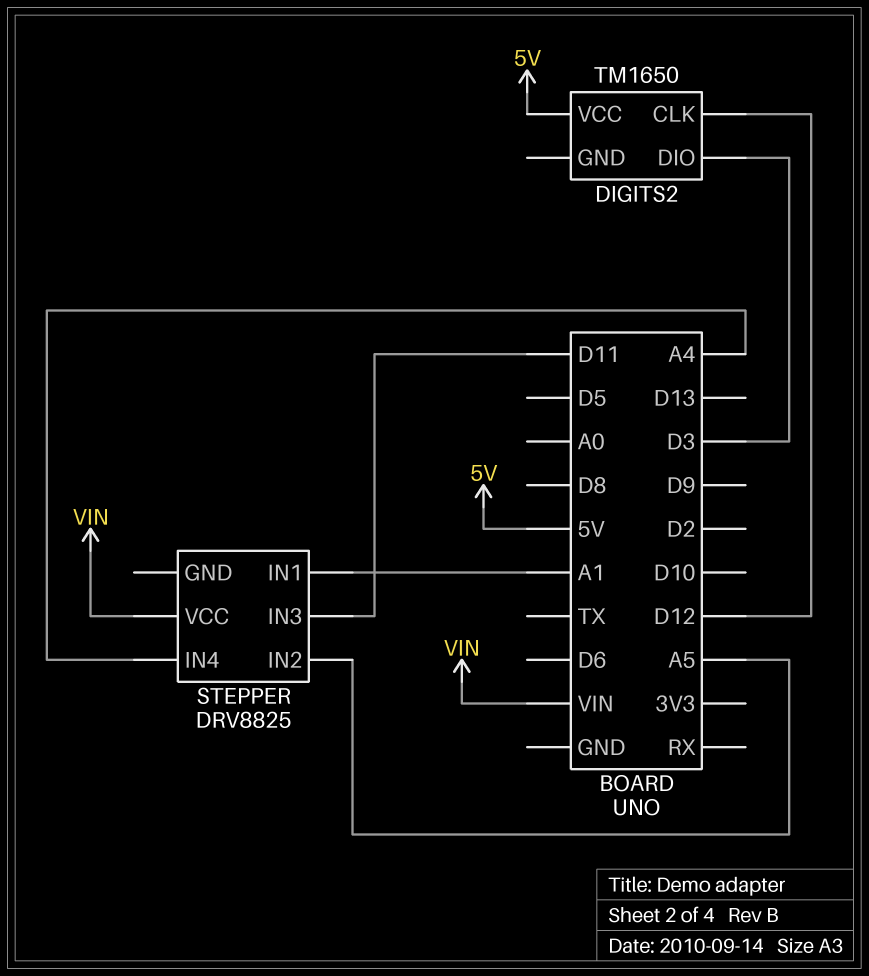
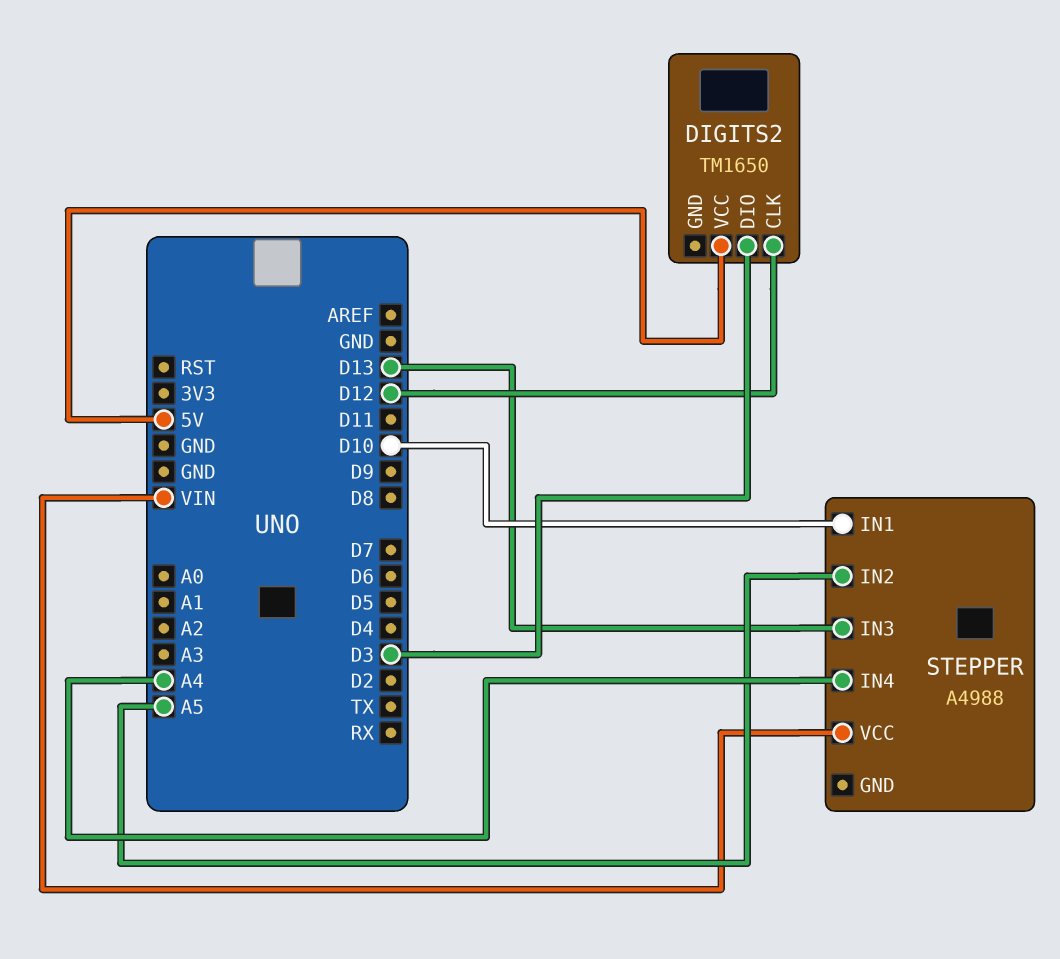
STEPPER: DRV8825 -> A4988
STEPPER pin IN1: A1 -> D10
STEPPER pin IN3: D11 -> D13

